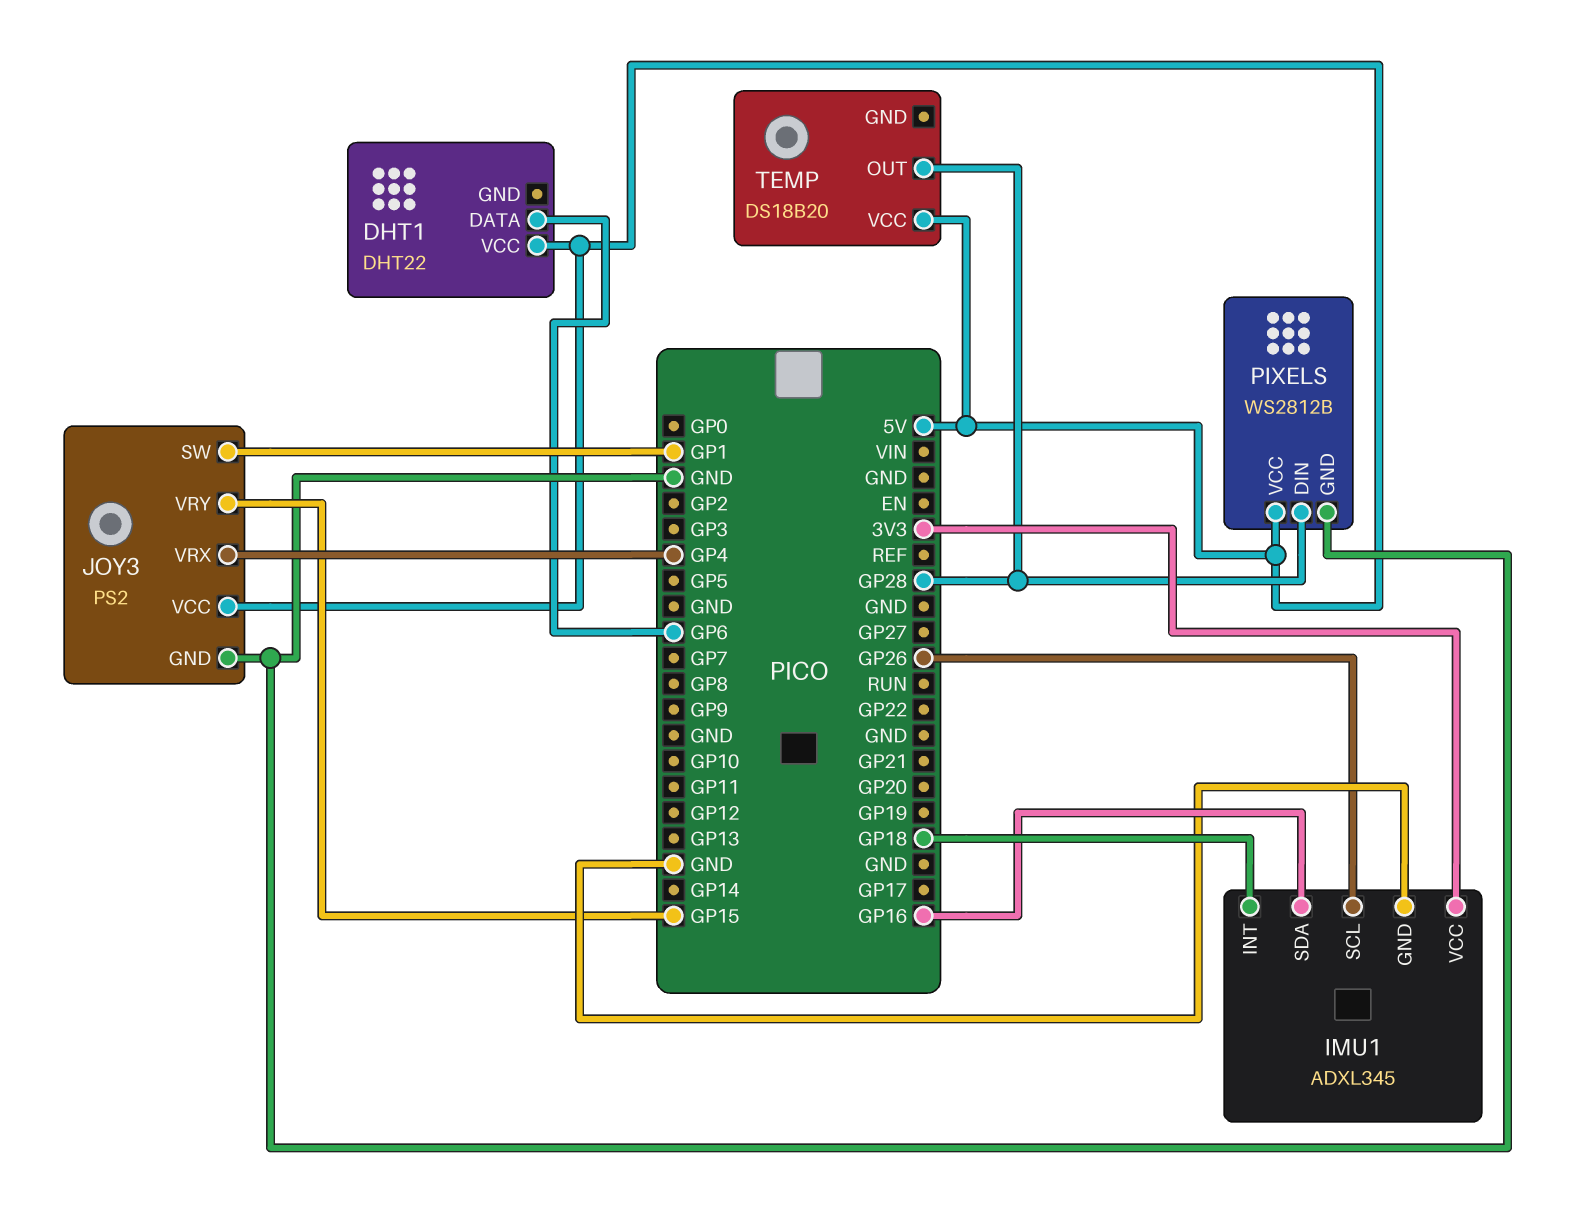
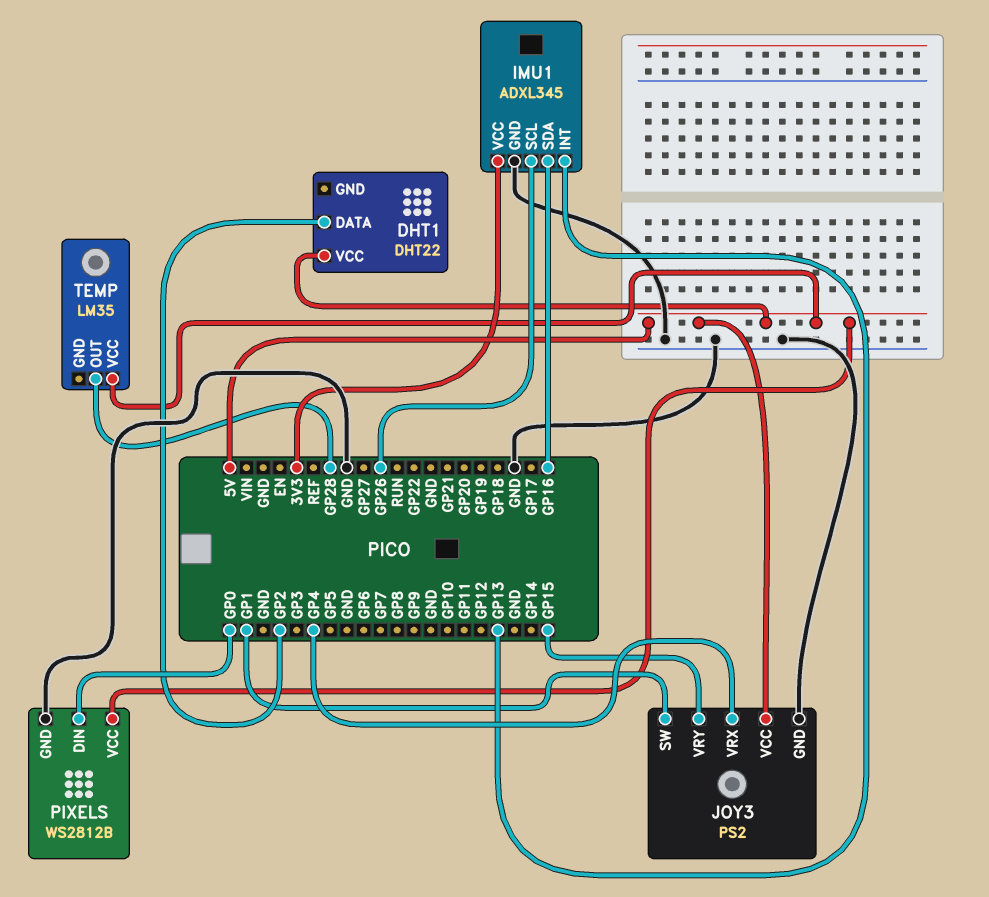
DHT1 pin DATA: GP6 -> GP2
IMU1 pin INT: GP18 -> GP13
PIXELS pin DIN: GP28 -> GP0
TEMP: DS18B20 -> LM35

